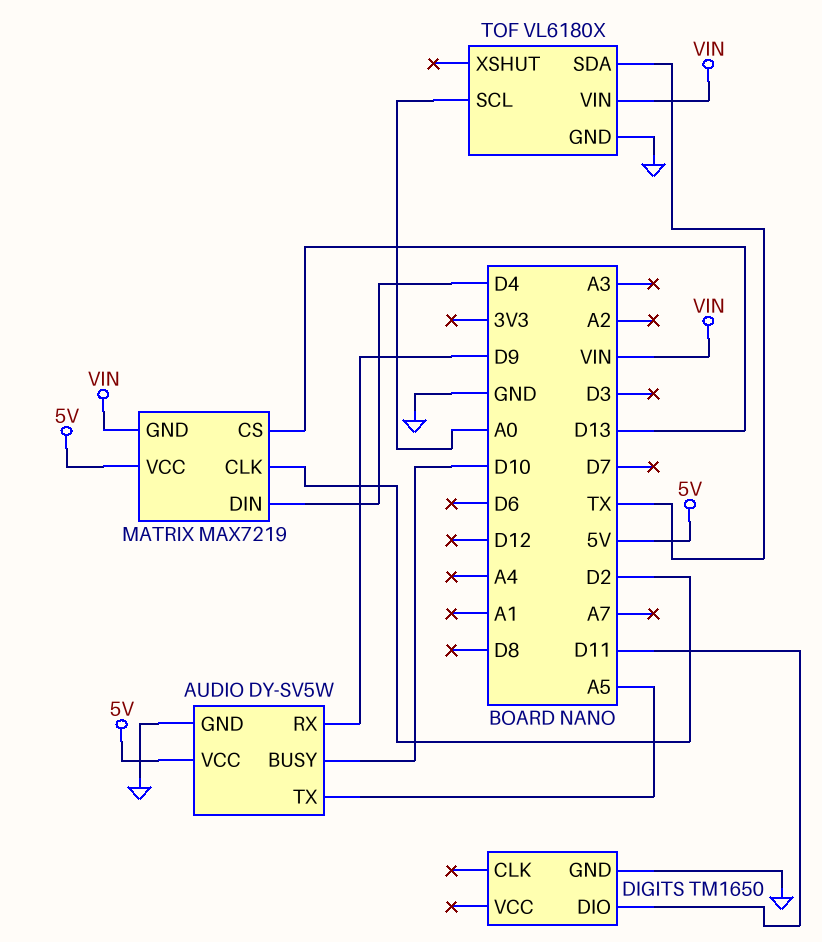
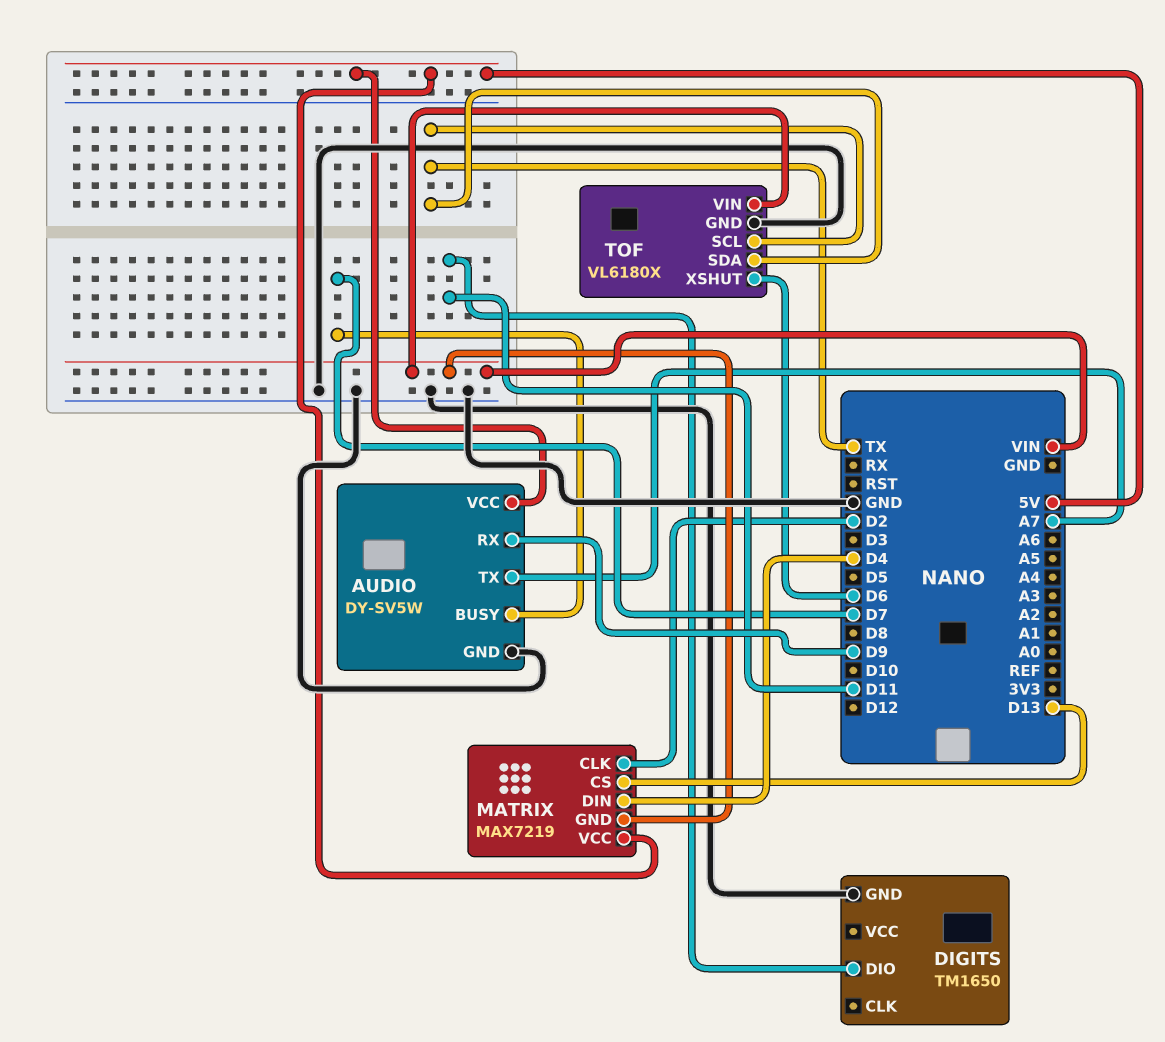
AUDIO pin BUSY: D10 -> D7
AUDIO pin TX: A5 -> A7
TOF pin SCL: A0 -> TX
TOF pin XSHUT: none -> D6

